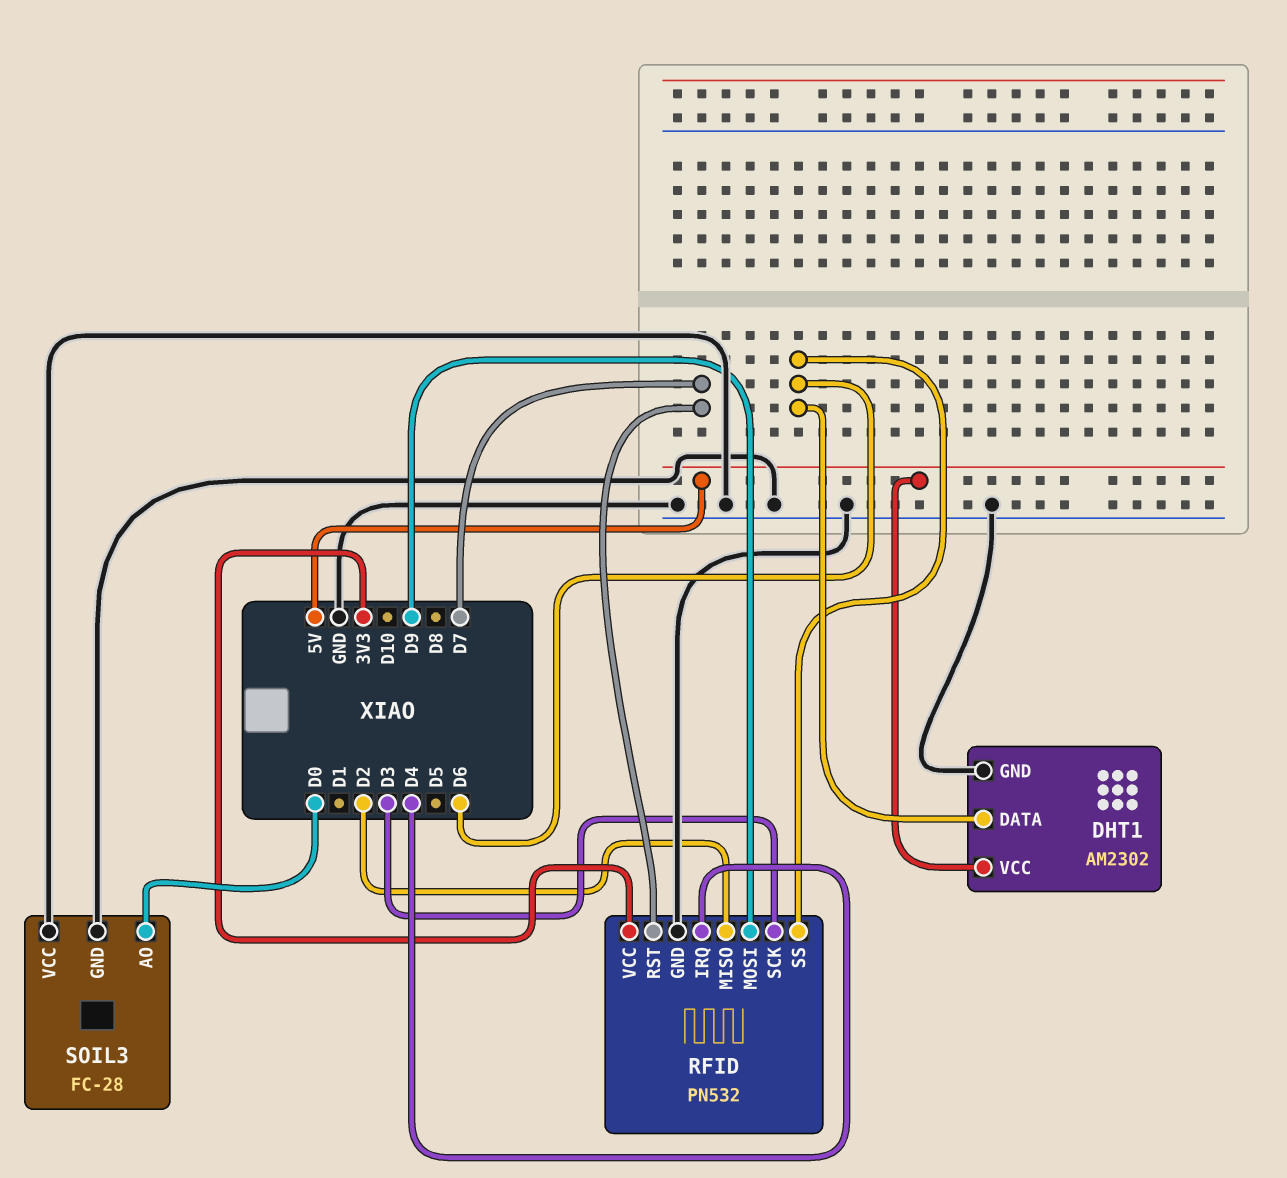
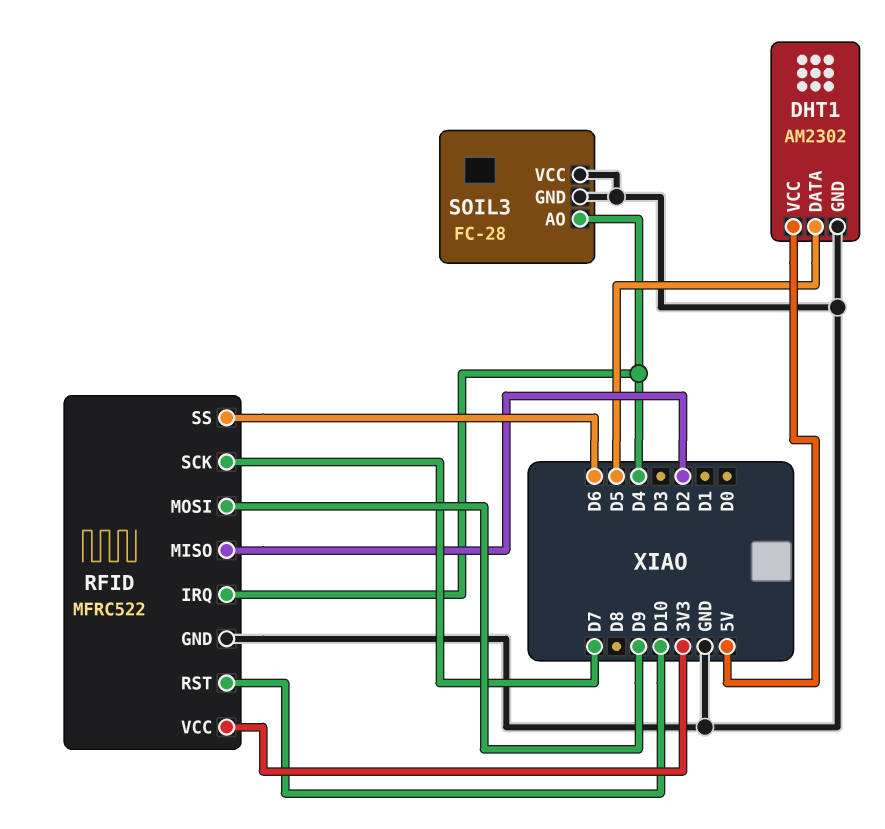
DHT1 pin DATA: D6 -> D5
RFID: PN532 -> MFRC522
RFID pin RST: D7 -> D10
RFID pin SCK: D3 -> D7
SOIL3 pin AO: D0 -> D4

